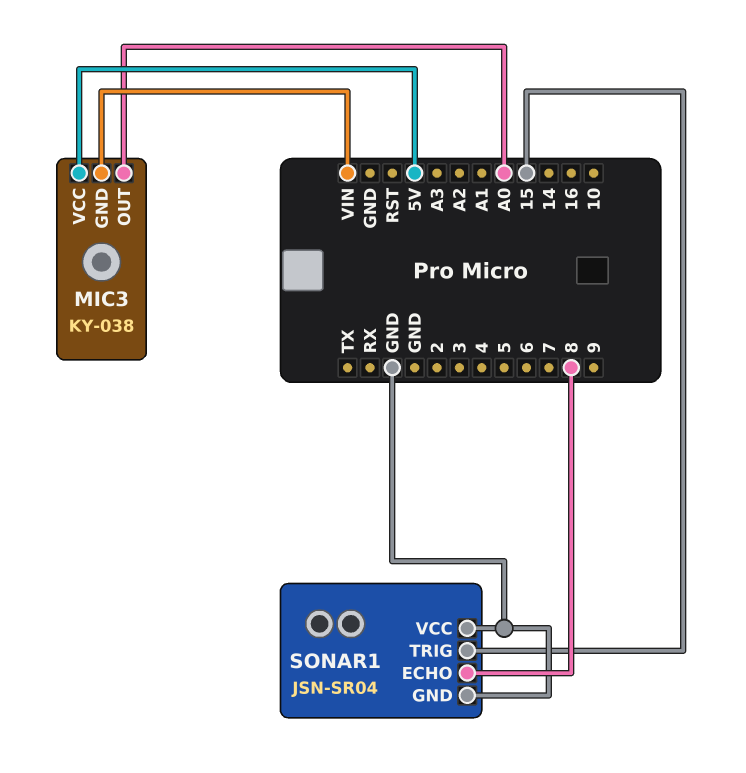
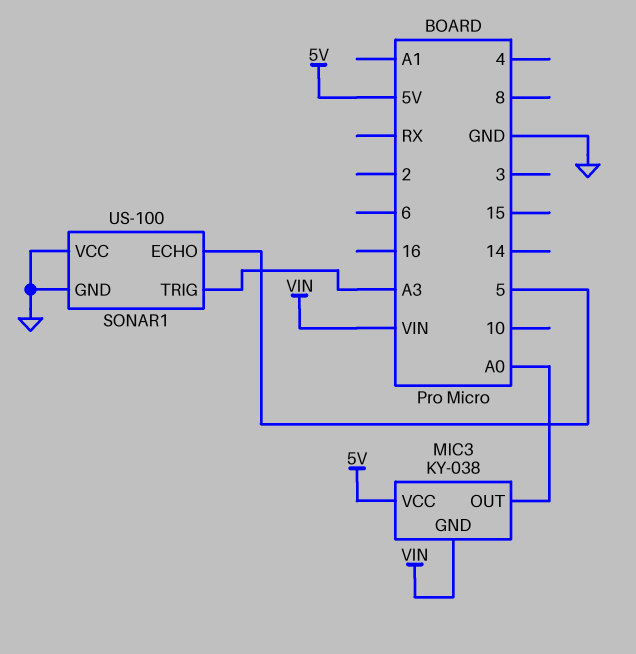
SONAR1: JSN-SR04 -> US-100
SONAR1 pin ECHO: 8 -> 5
SONAR1 pin TRIG: 15 -> A3

